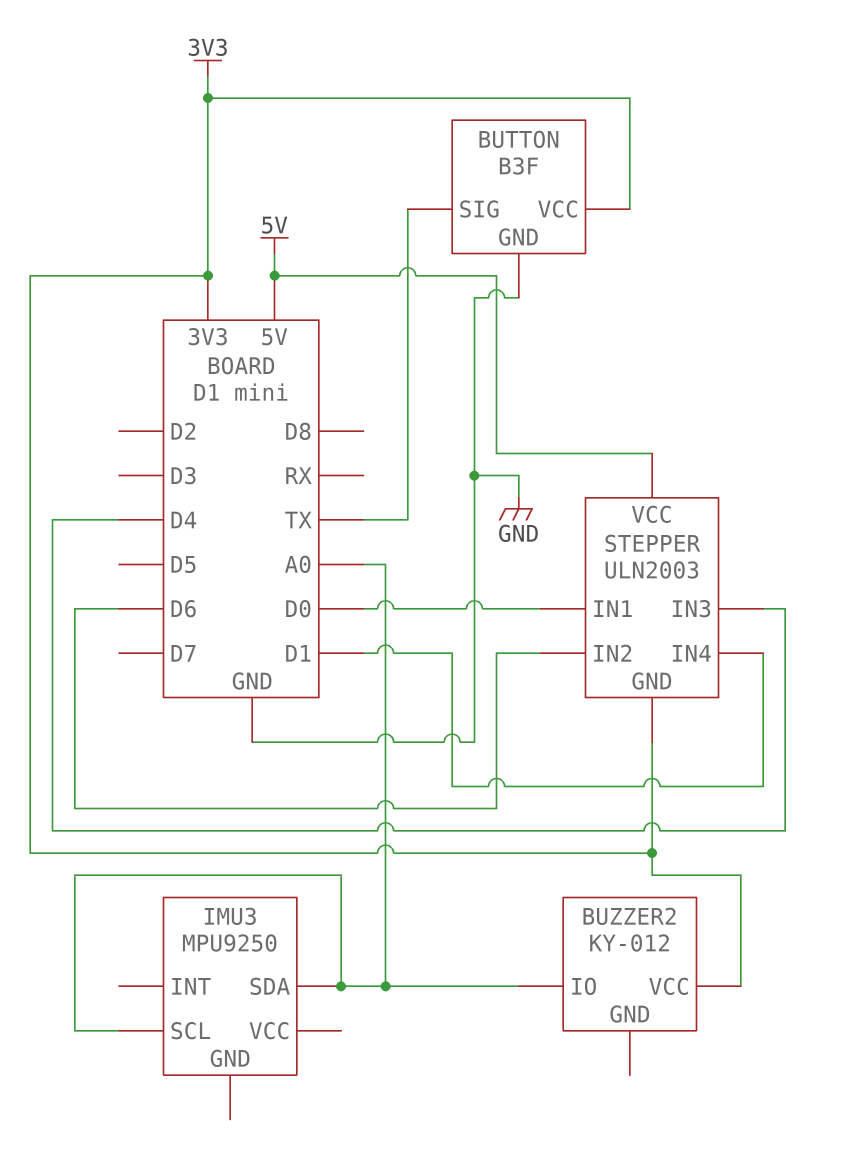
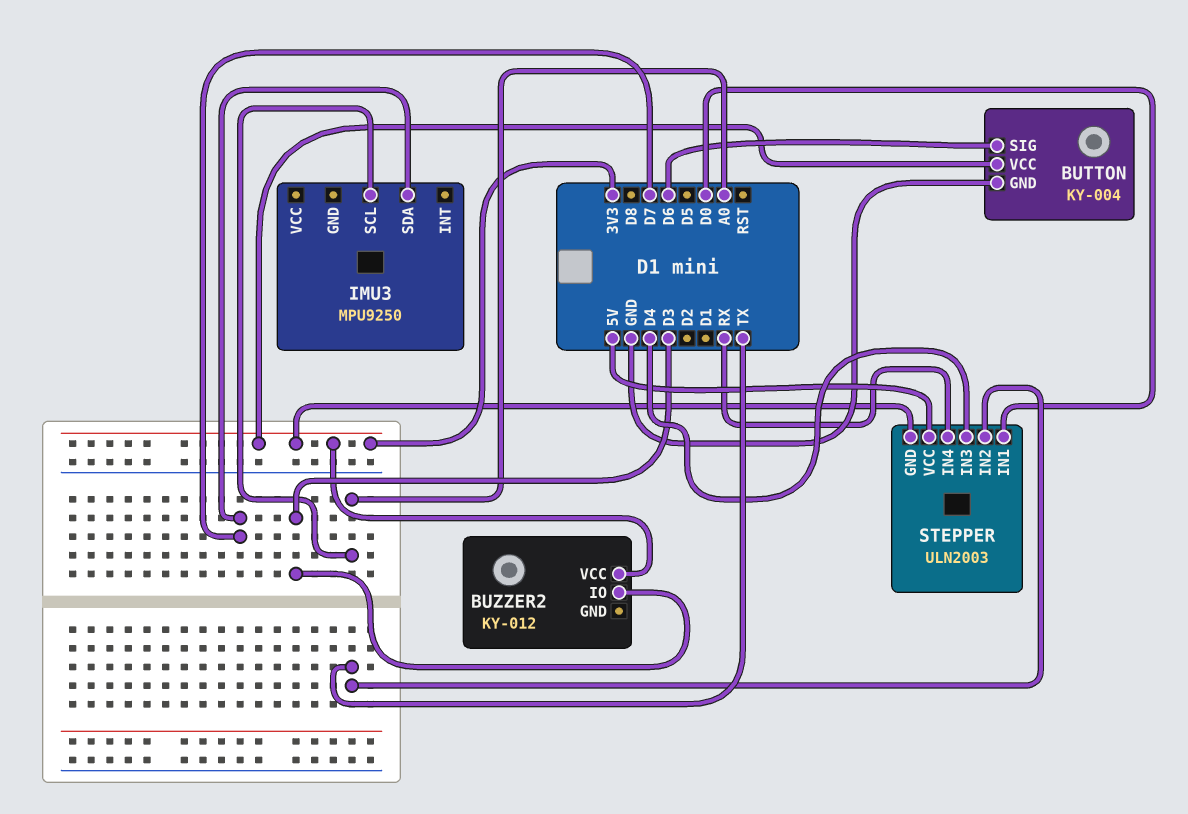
BUTTON: B3F -> KY-004
BUTTON pin SIG: TX -> D6
BUZZER2 pin IO: A0 -> D3
IMU3 pin SDA: A0 -> D7
STEPPER pin IN2: D6 -> TX
STEPPER pin IN4: D1 -> RX

